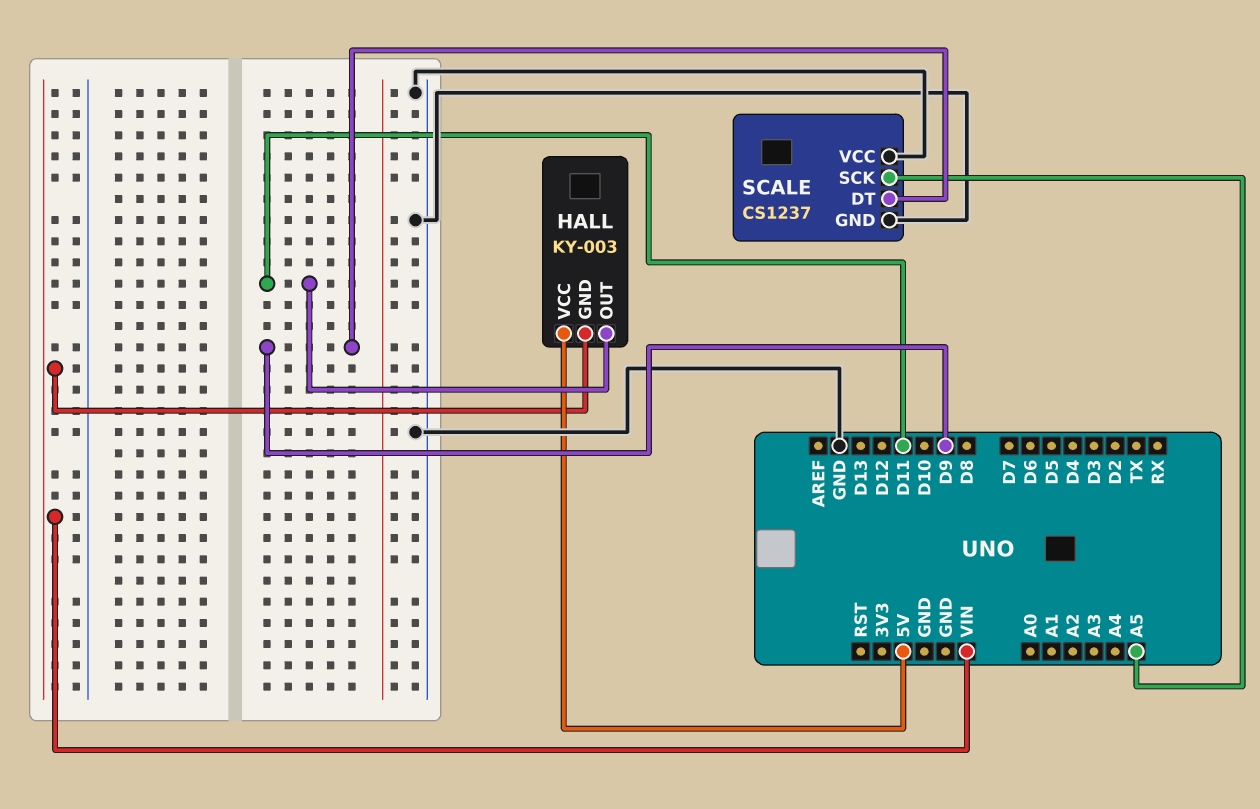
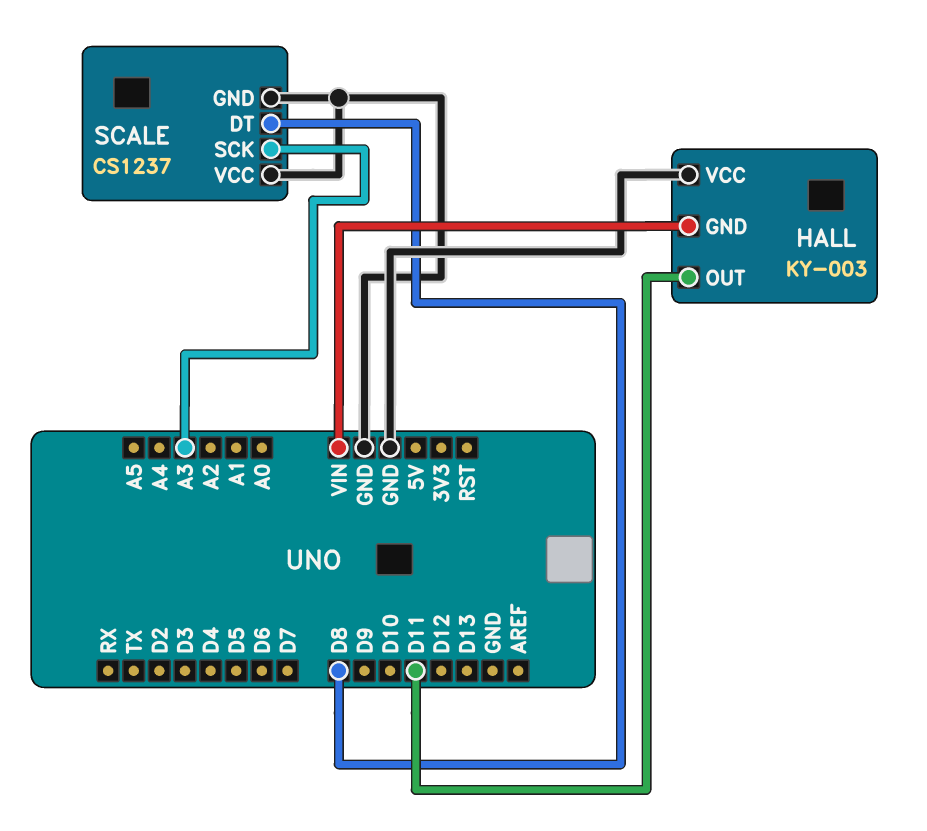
HALL pin VCC: 5V -> GND
SCALE pin DT: D9 -> D8
SCALE pin SCK: A5 -> A3

